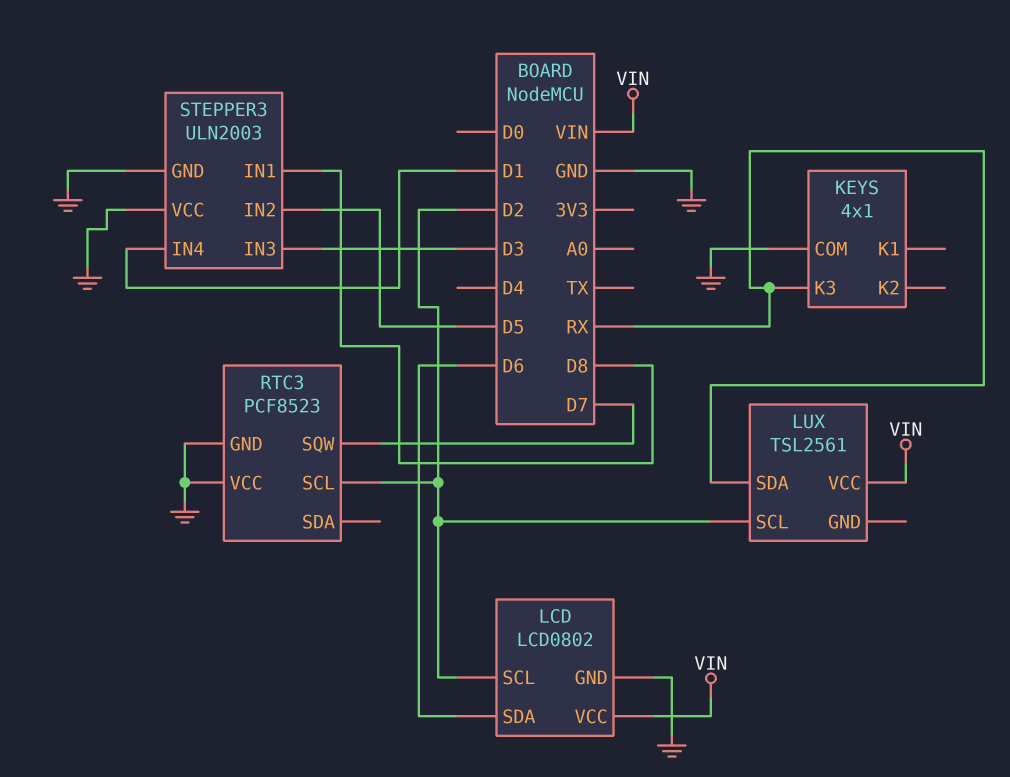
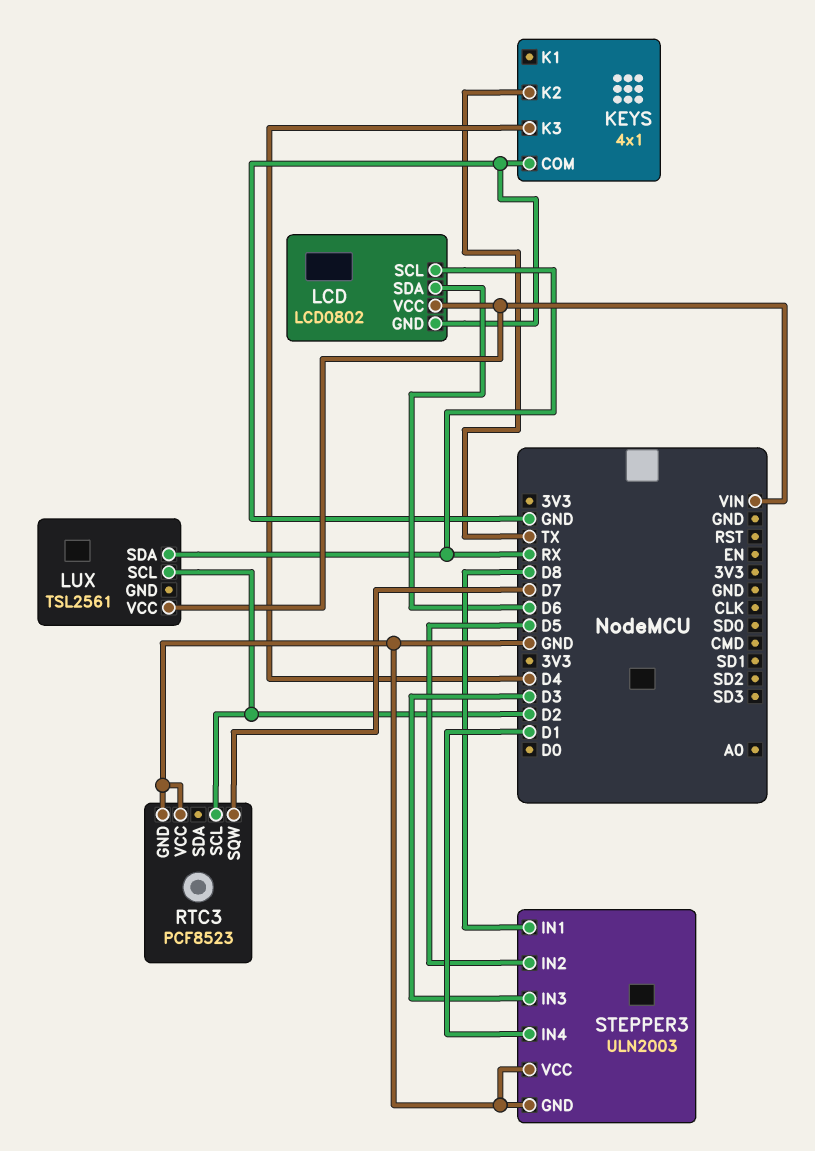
KEYS pin K2: none -> TX
KEYS pin K3: RX -> D4
LCD pin SCL: D2 -> RX

